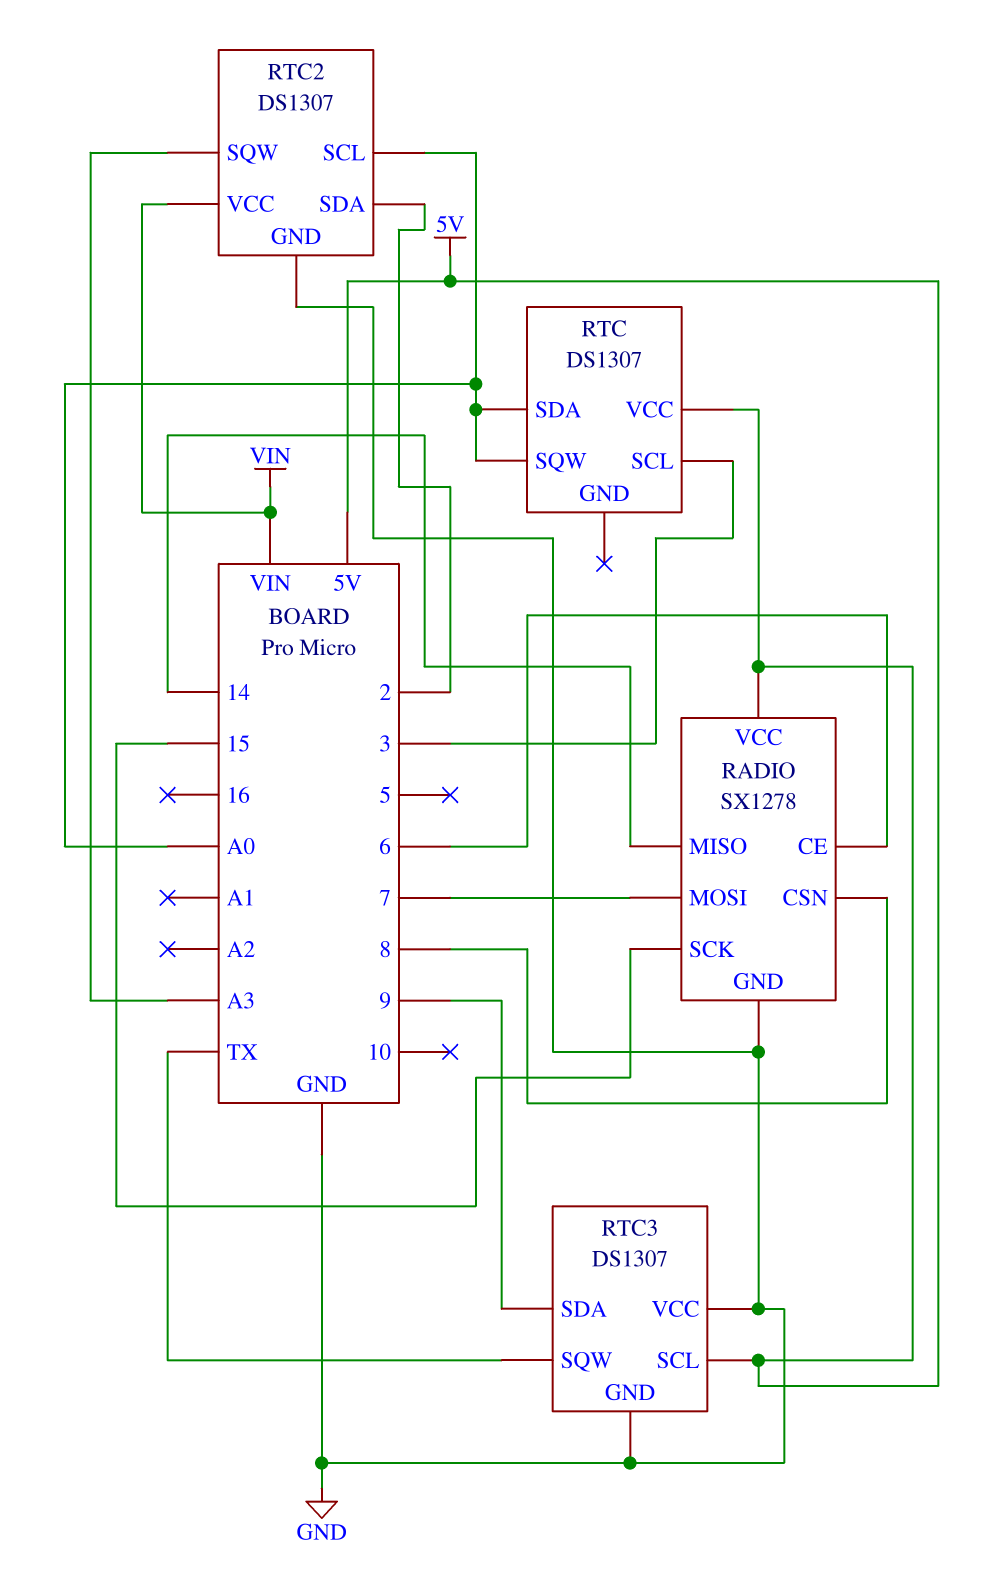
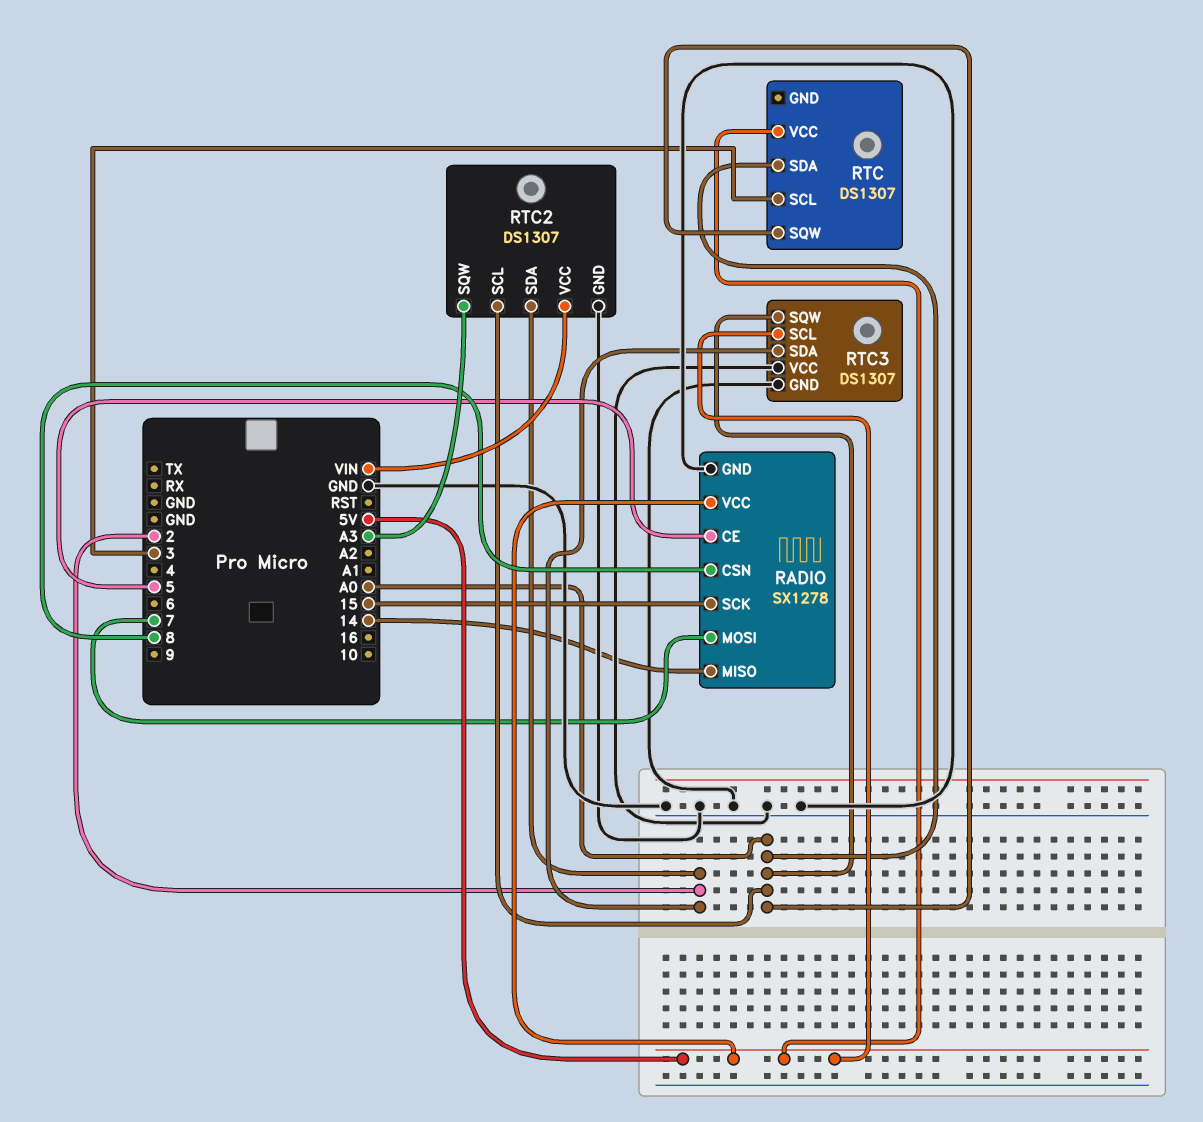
RADIO pin CE: 6 -> 5
RTC3 pin SDA: 9 -> 2
RTC3 pin SQW: TX -> A0

